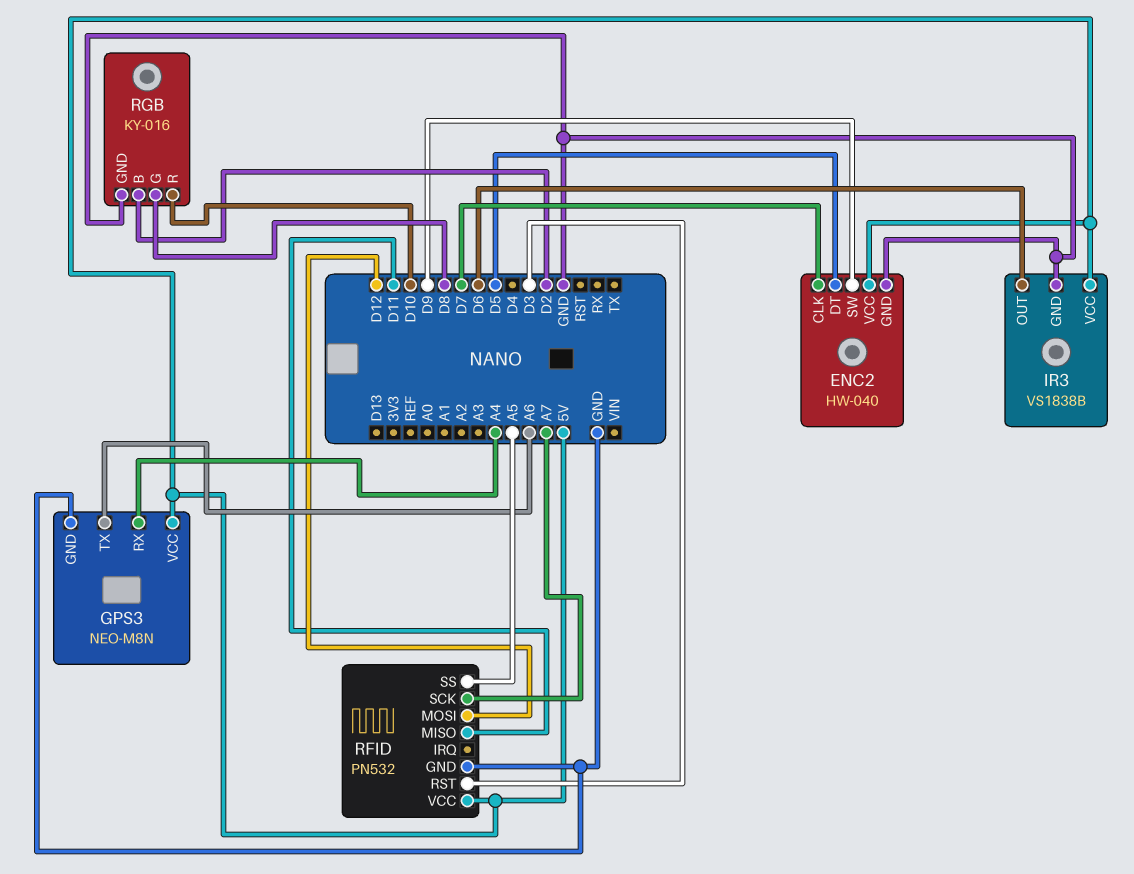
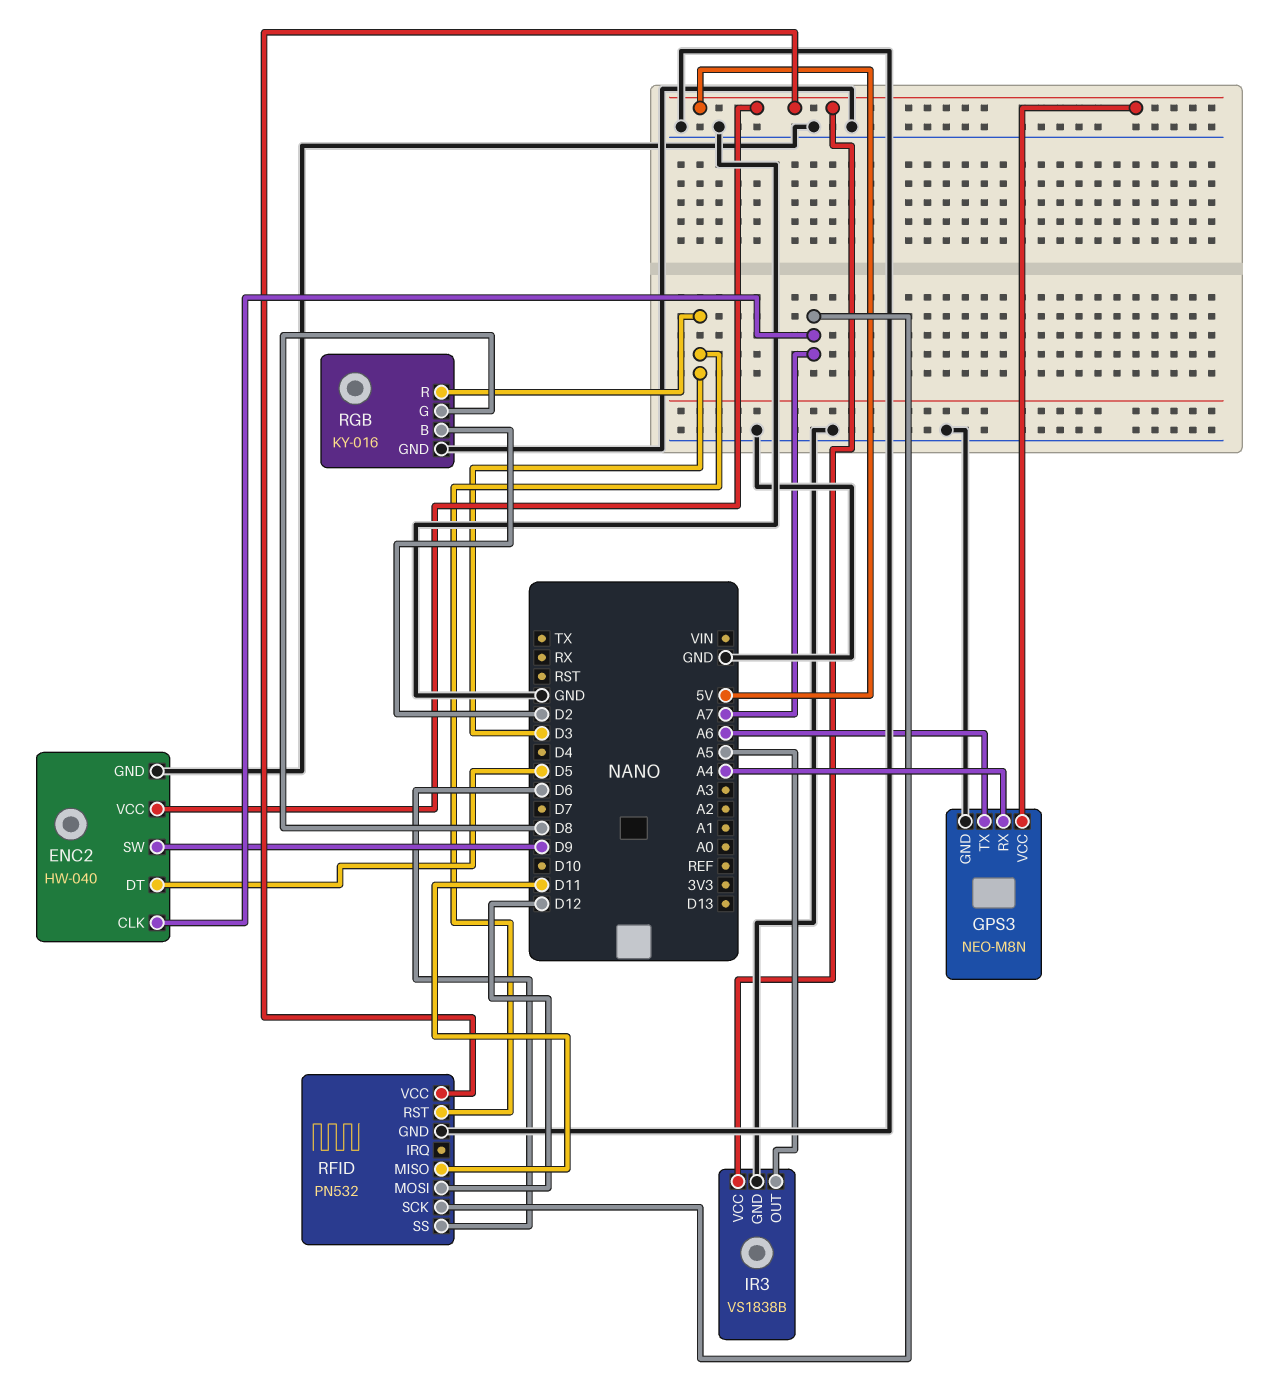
ENC2 pin CLK: D7 -> A7
IR3 pin OUT: D6 -> A5
RFID pin SS: A5 -> D6
RGB pin R: D10 -> D3

